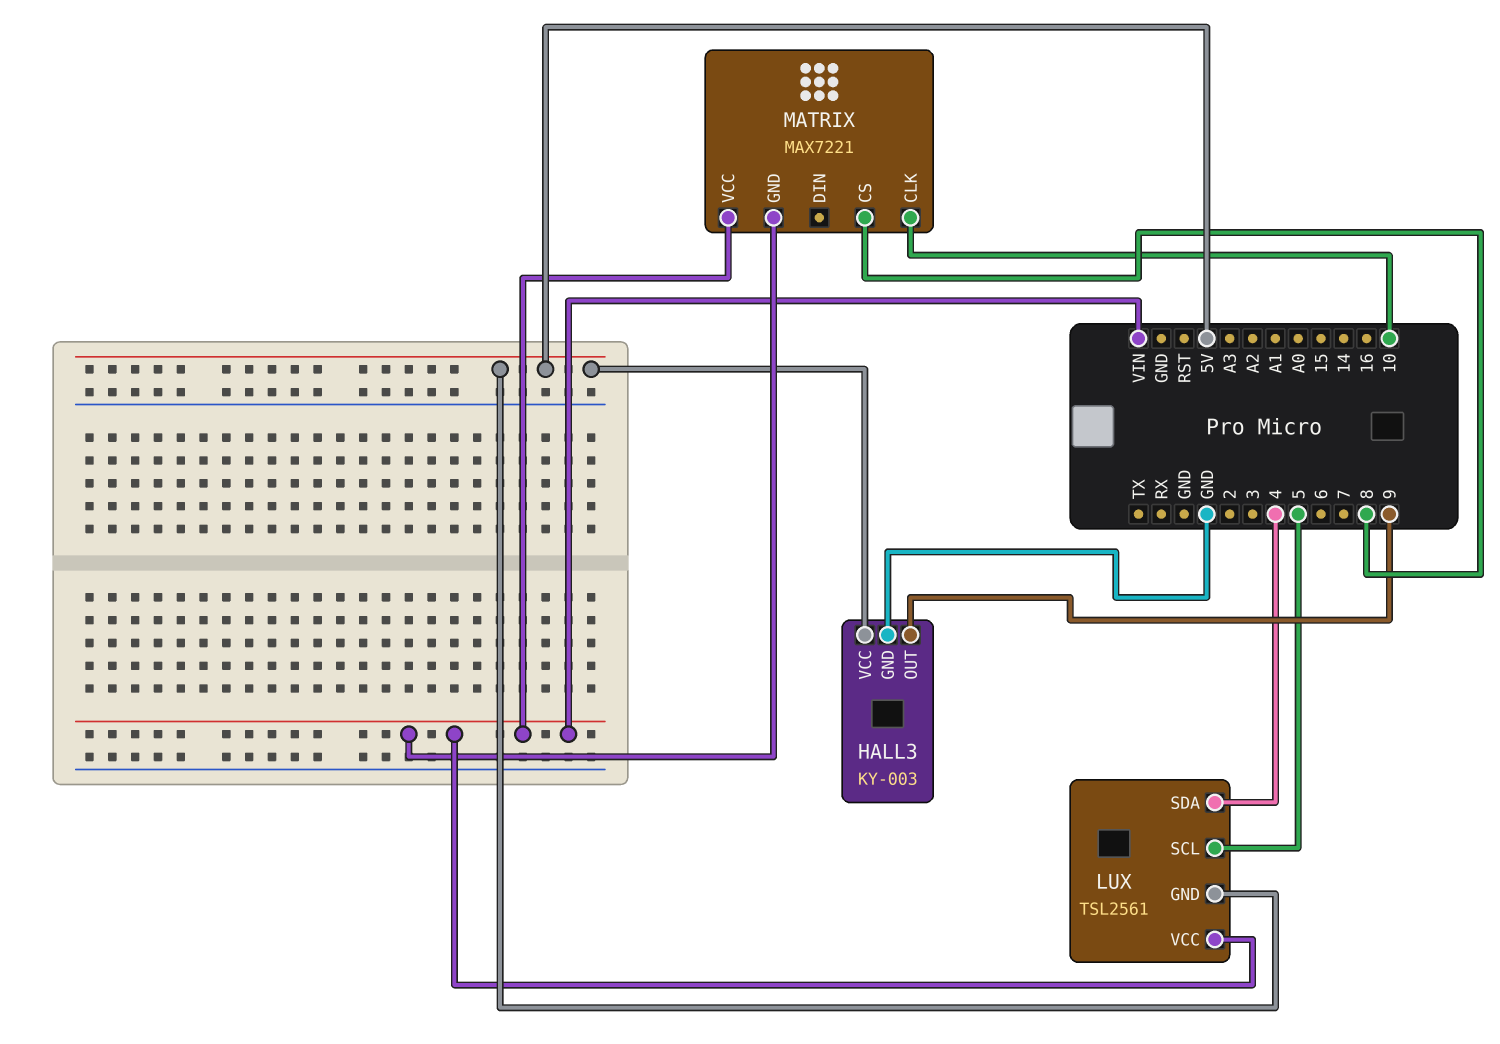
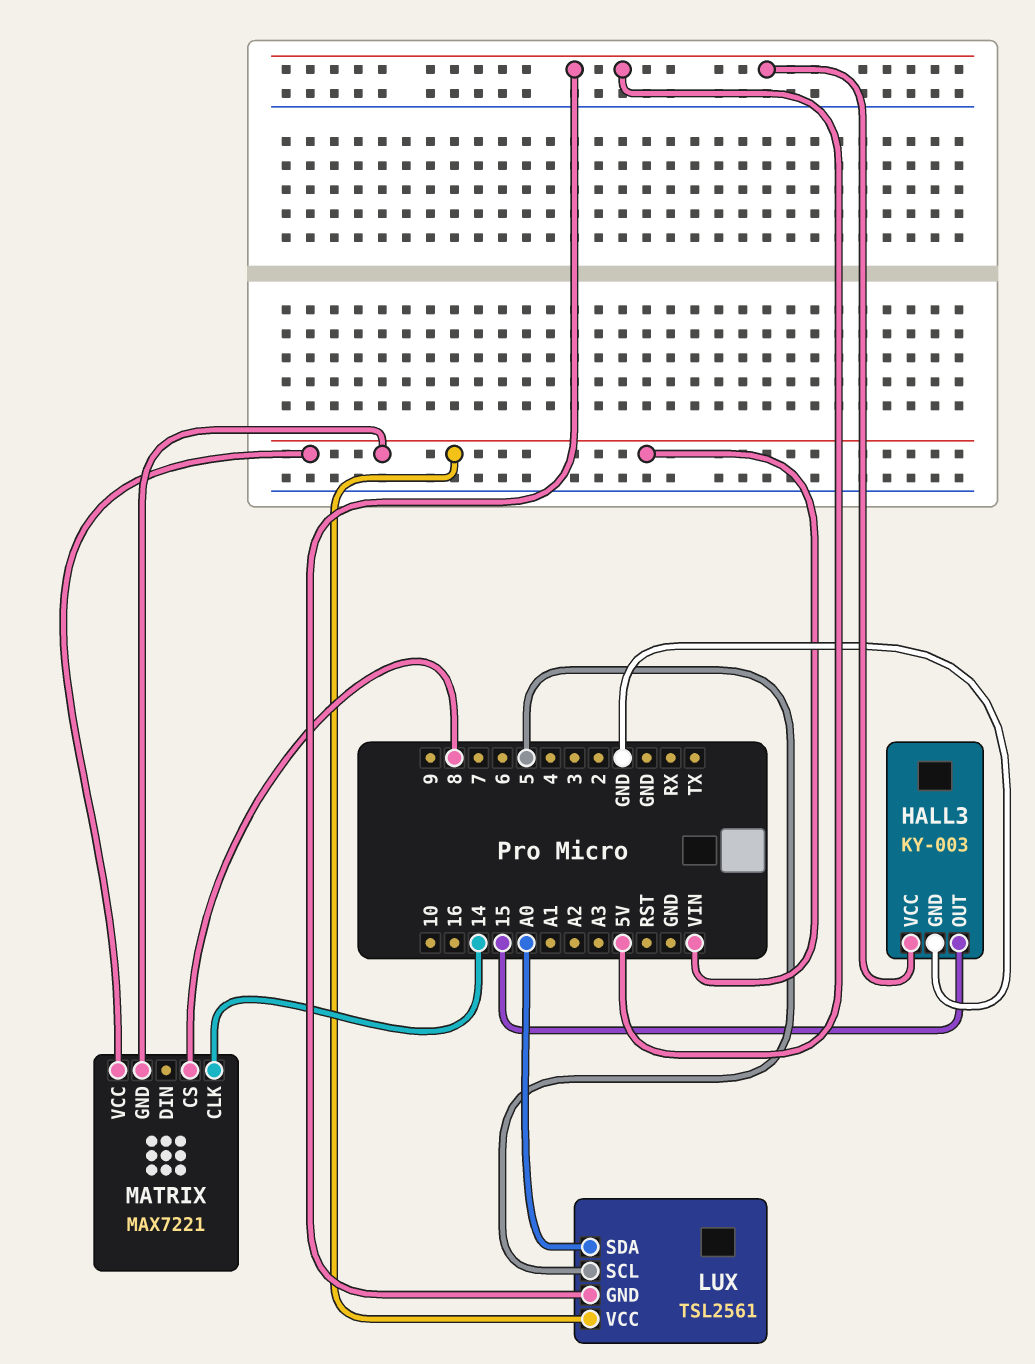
HALL3 pin OUT: 9 -> 15
LUX pin SDA: 4 -> A0
MATRIX pin CLK: 10 -> 14

